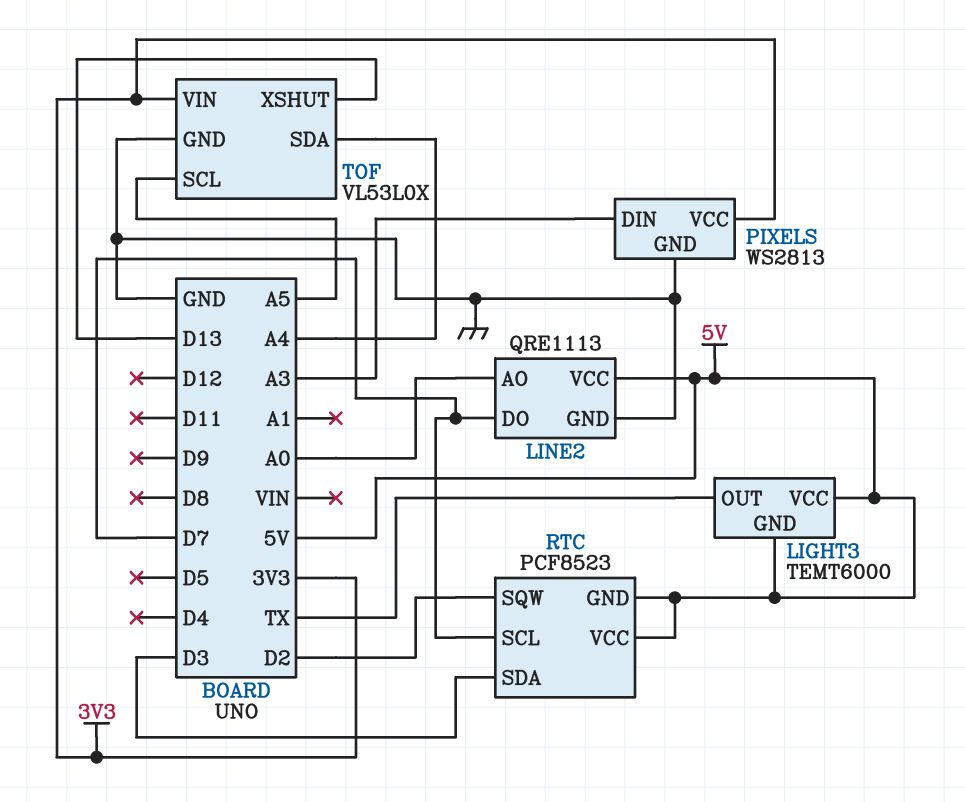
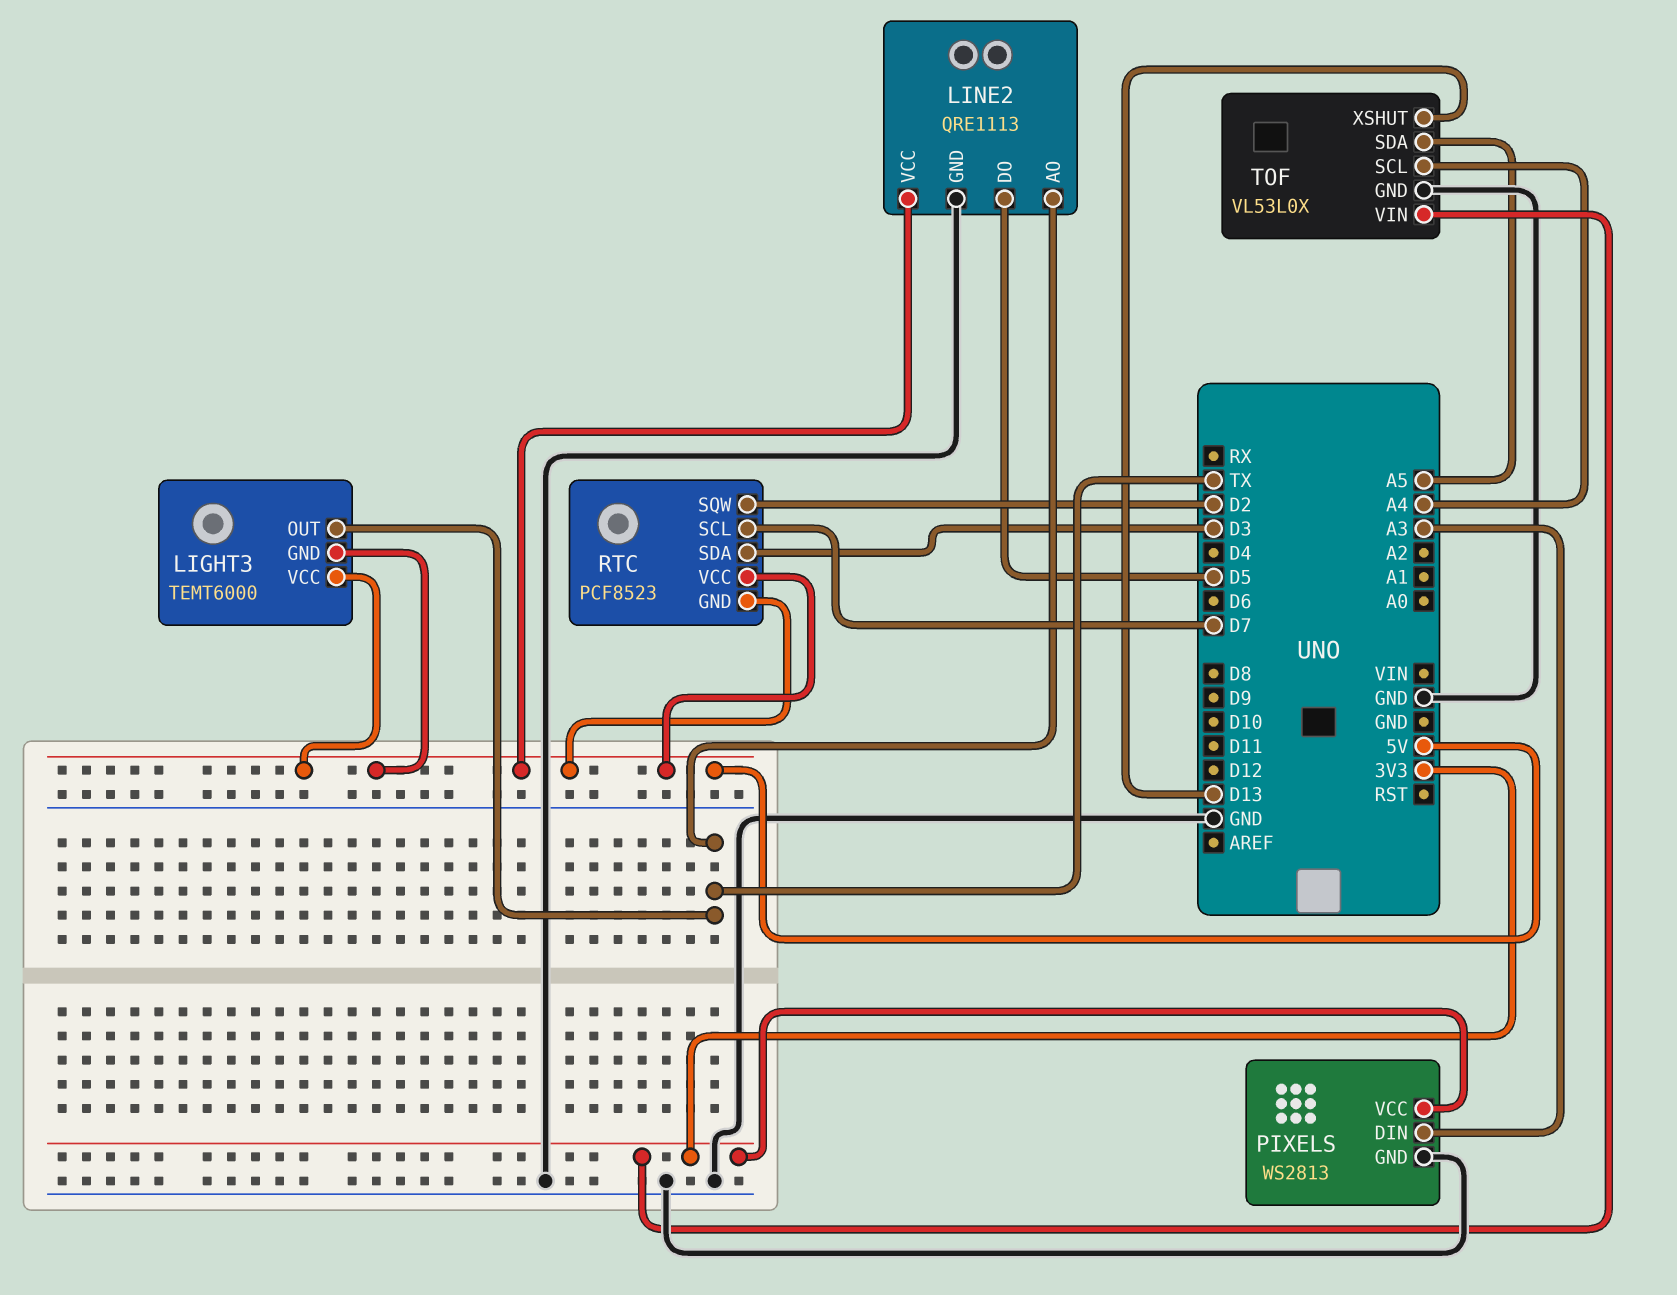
LINE2 pin AO: A0 -> TX
LINE2 pin DO: D7 -> D5
TOF pin SCL: A5 -> A4
TOF pin SDA: A4 -> A5

